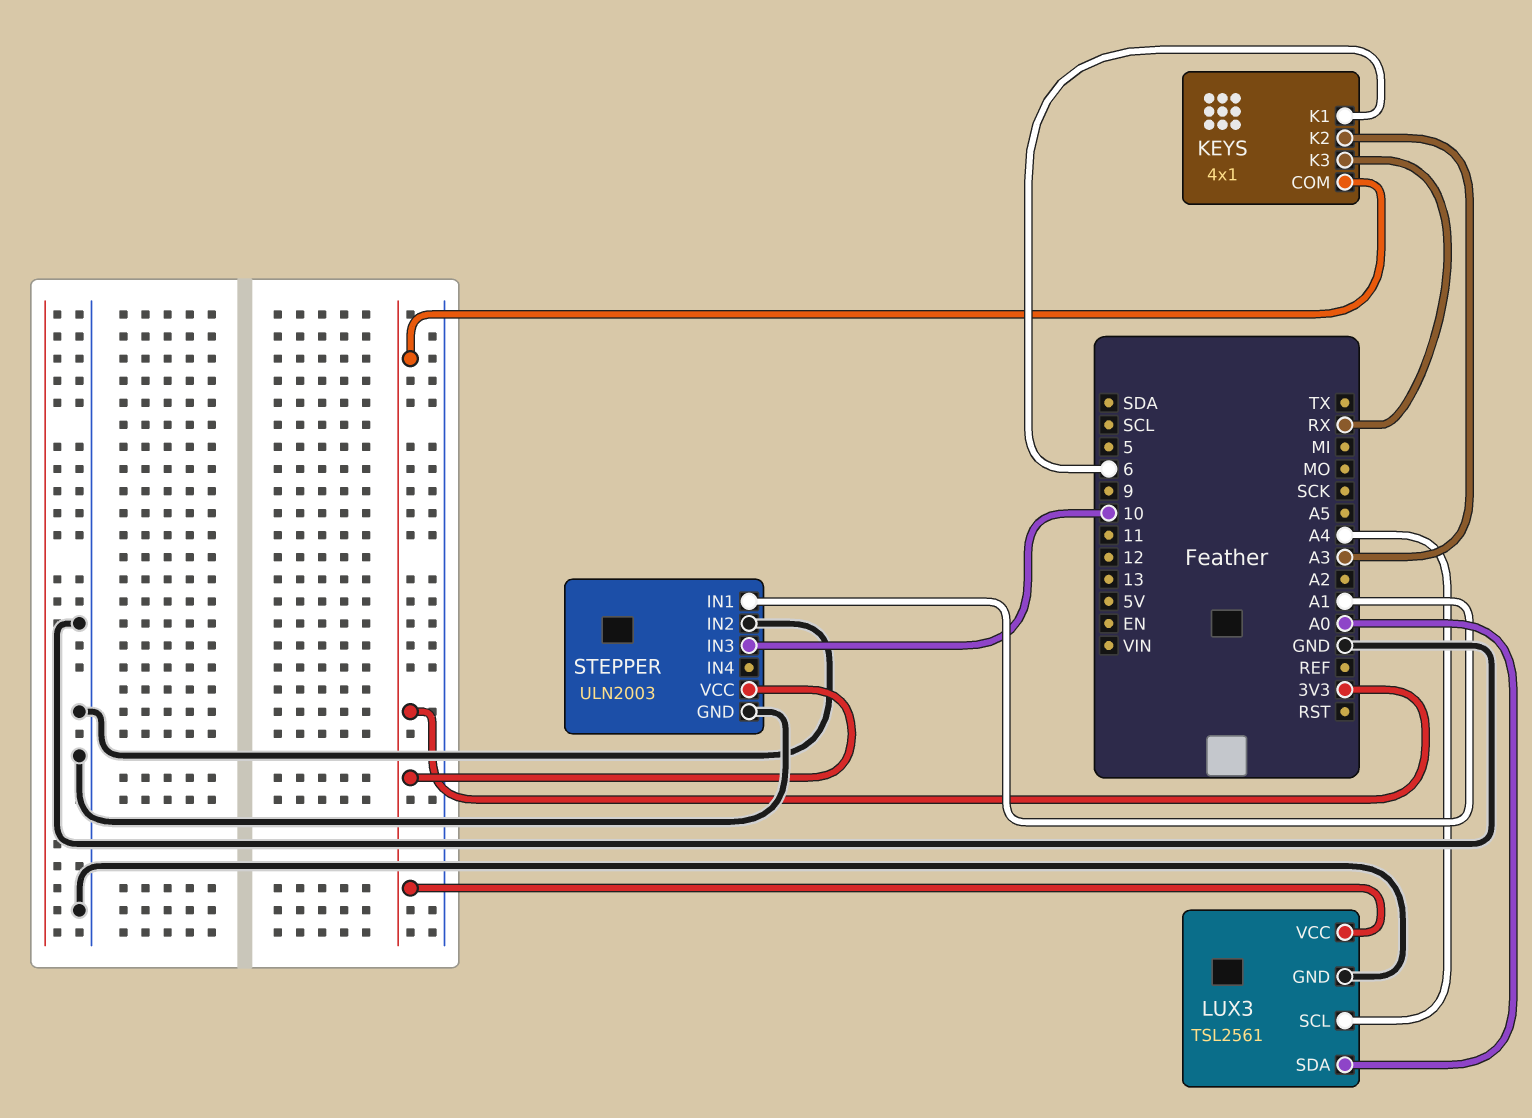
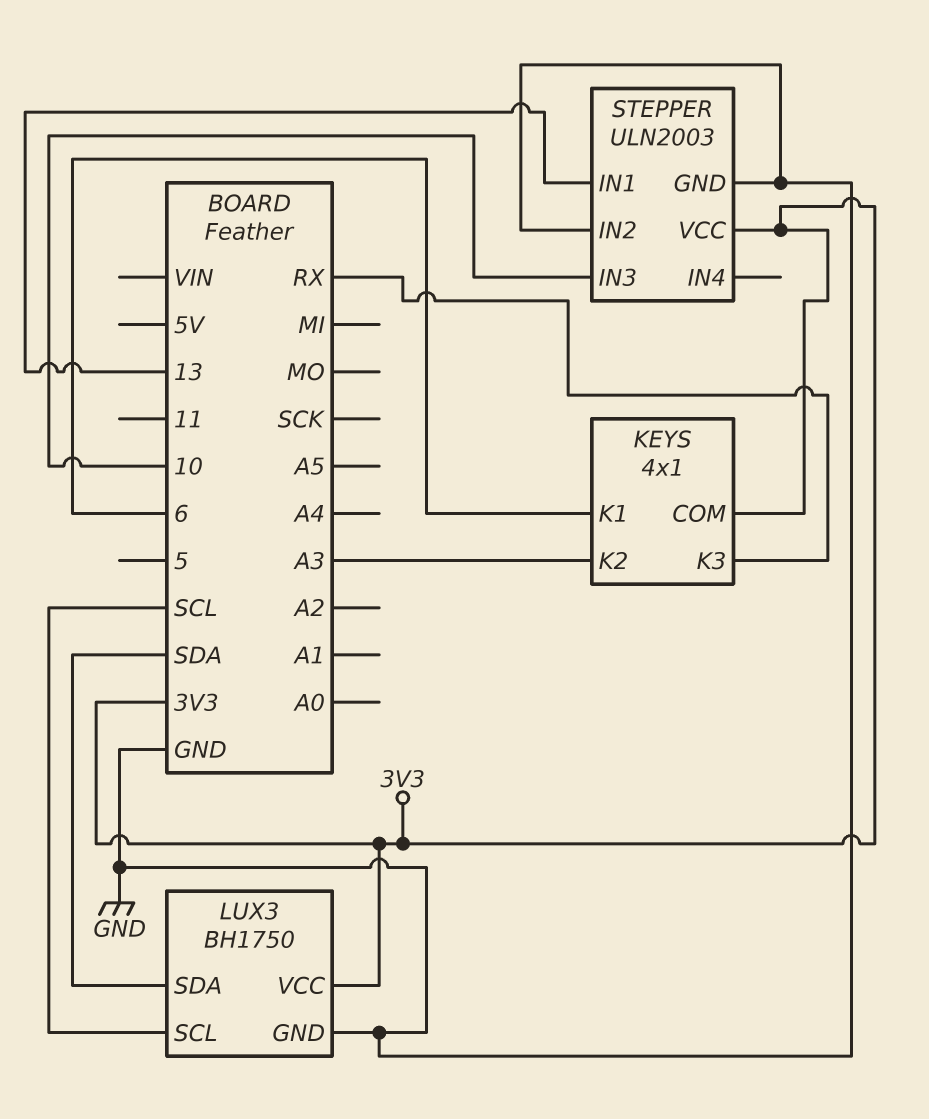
LUX3: TSL2561 -> BH1750
LUX3 pin SCL: A4 -> SCL
LUX3 pin SDA: A0 -> SDA
STEPPER pin IN1: A1 -> 13

